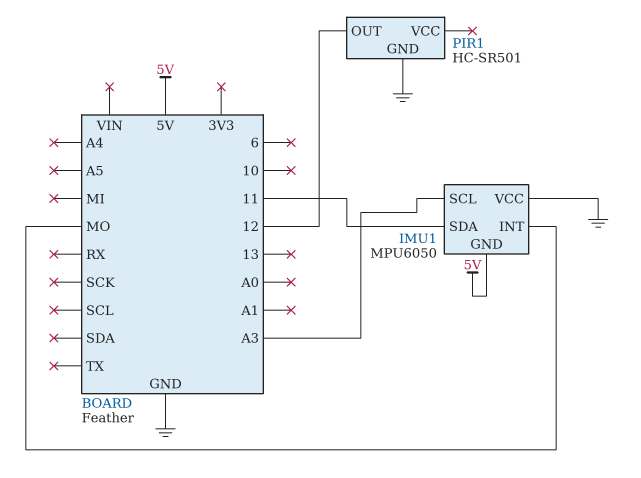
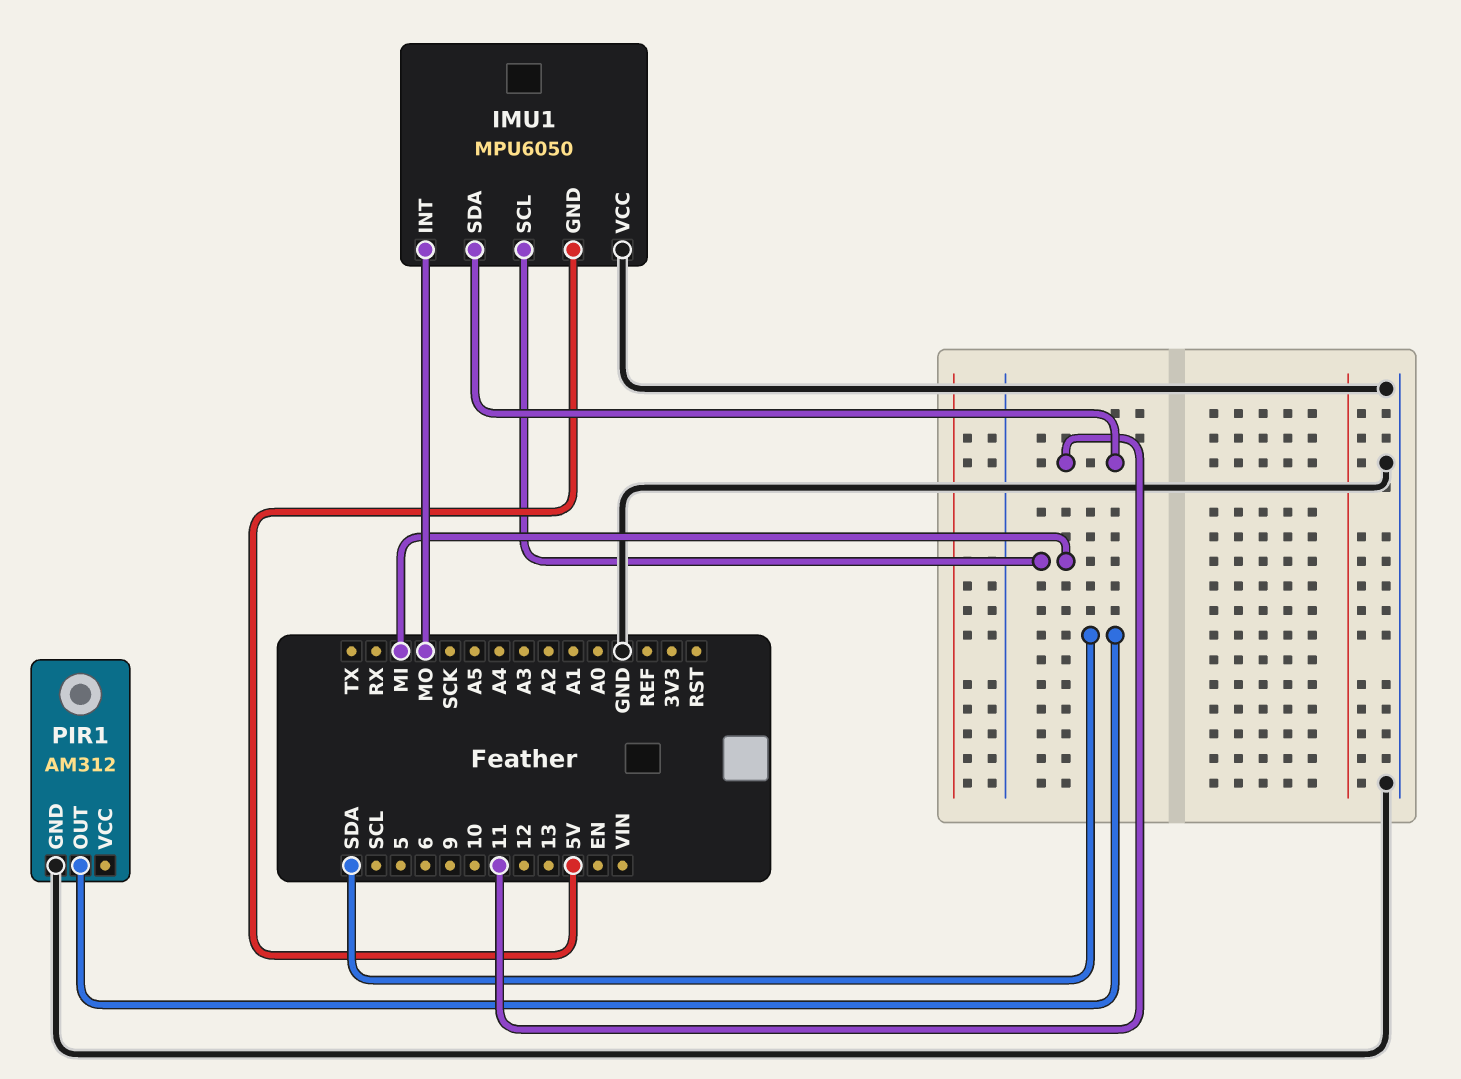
IMU1 pin SCL: A3 -> MI
PIR1: HC-SR501 -> AM312
PIR1 pin OUT: 12 -> SDA

